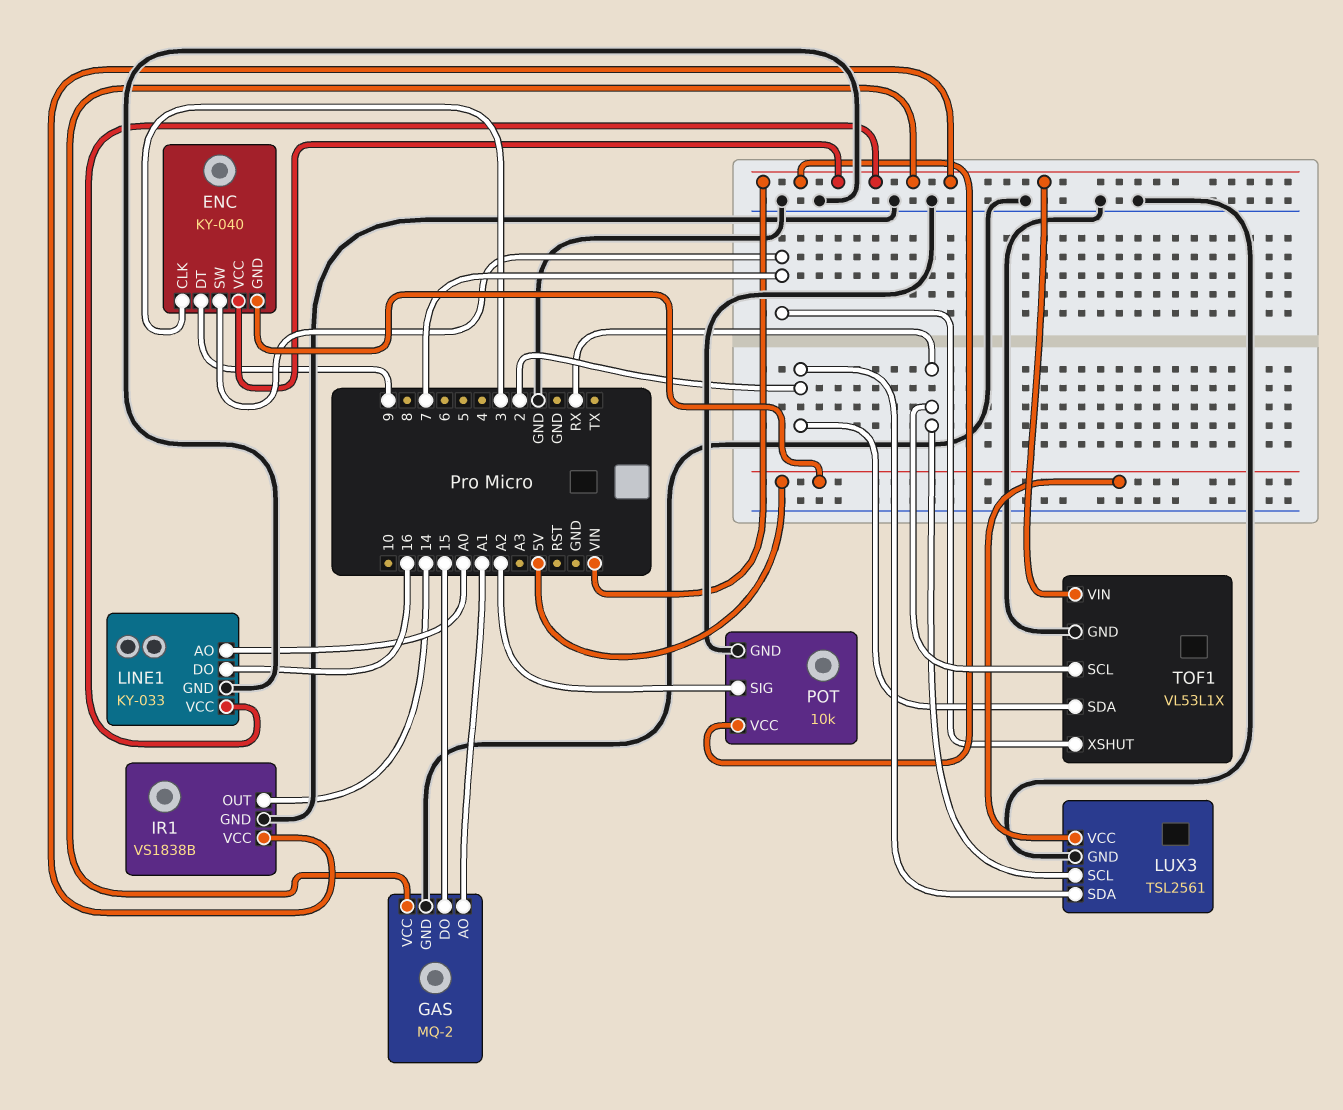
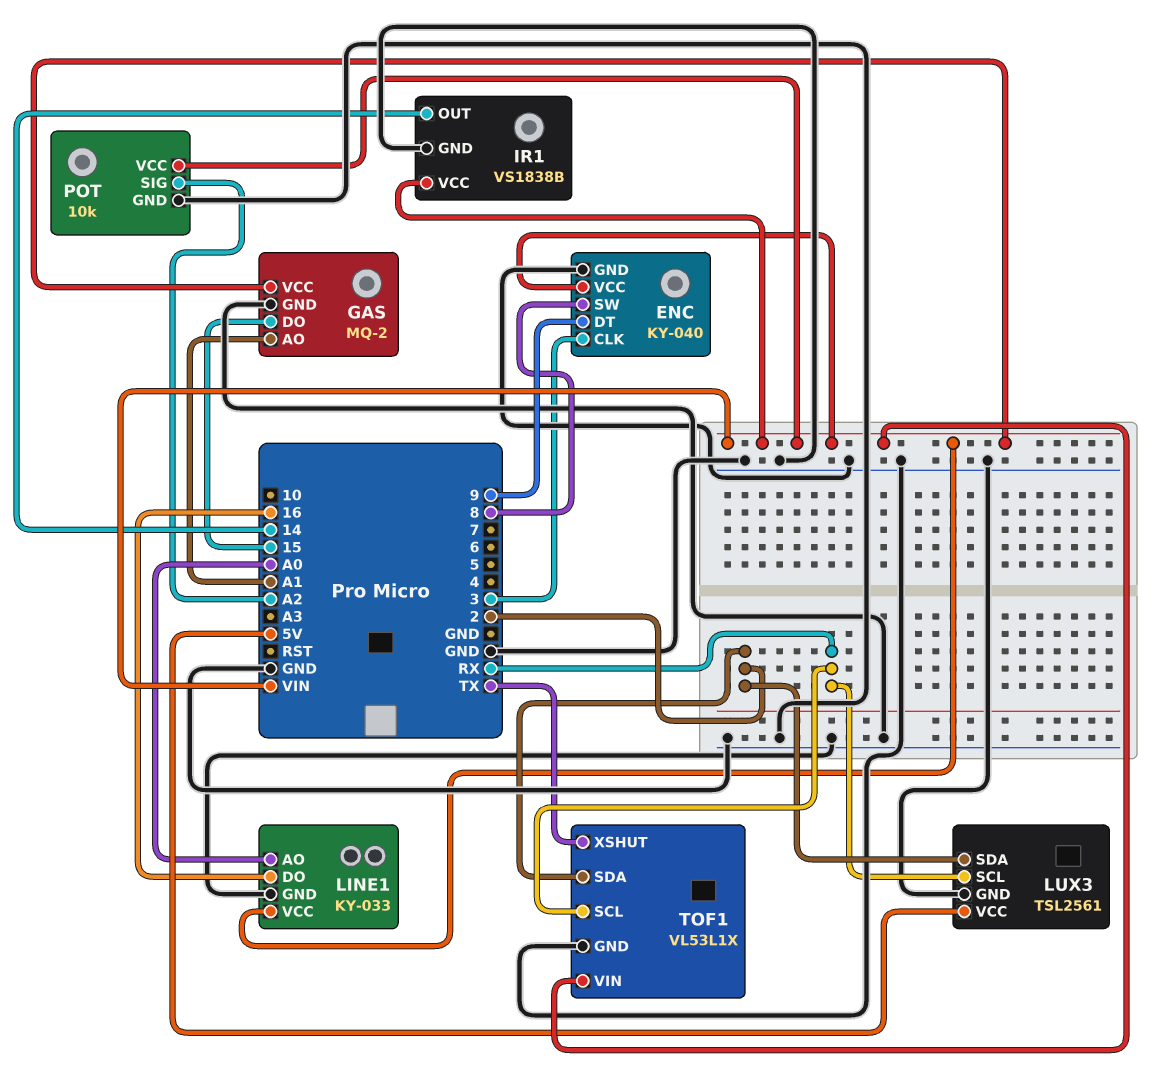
ENC pin GND: 5V -> GND
ENC pin SW: 7 -> 8
TOF1 pin XSHUT: 7 -> TX

